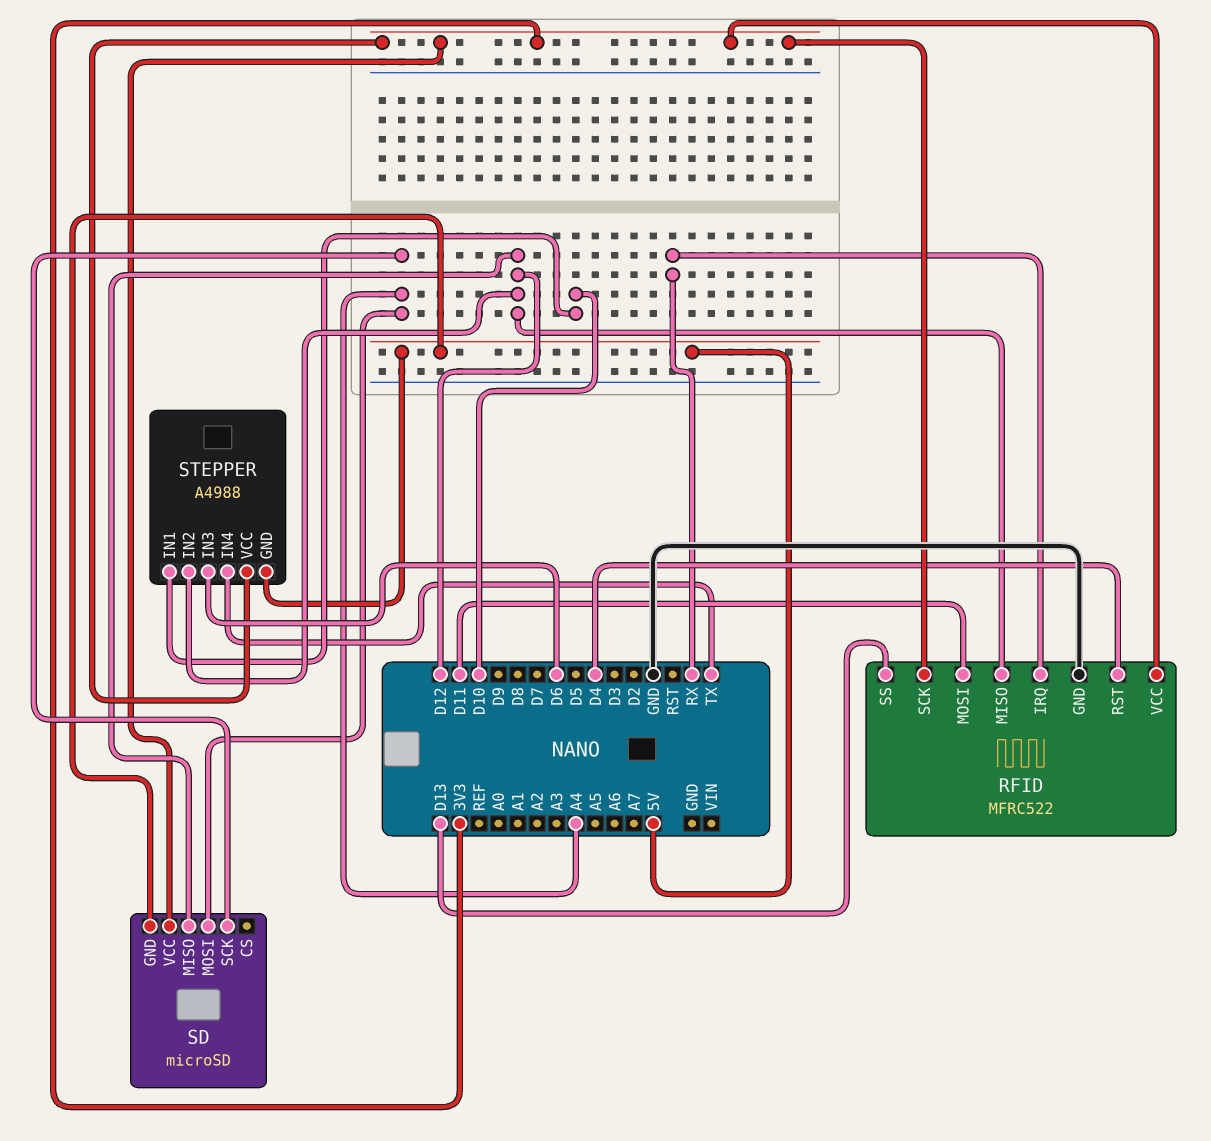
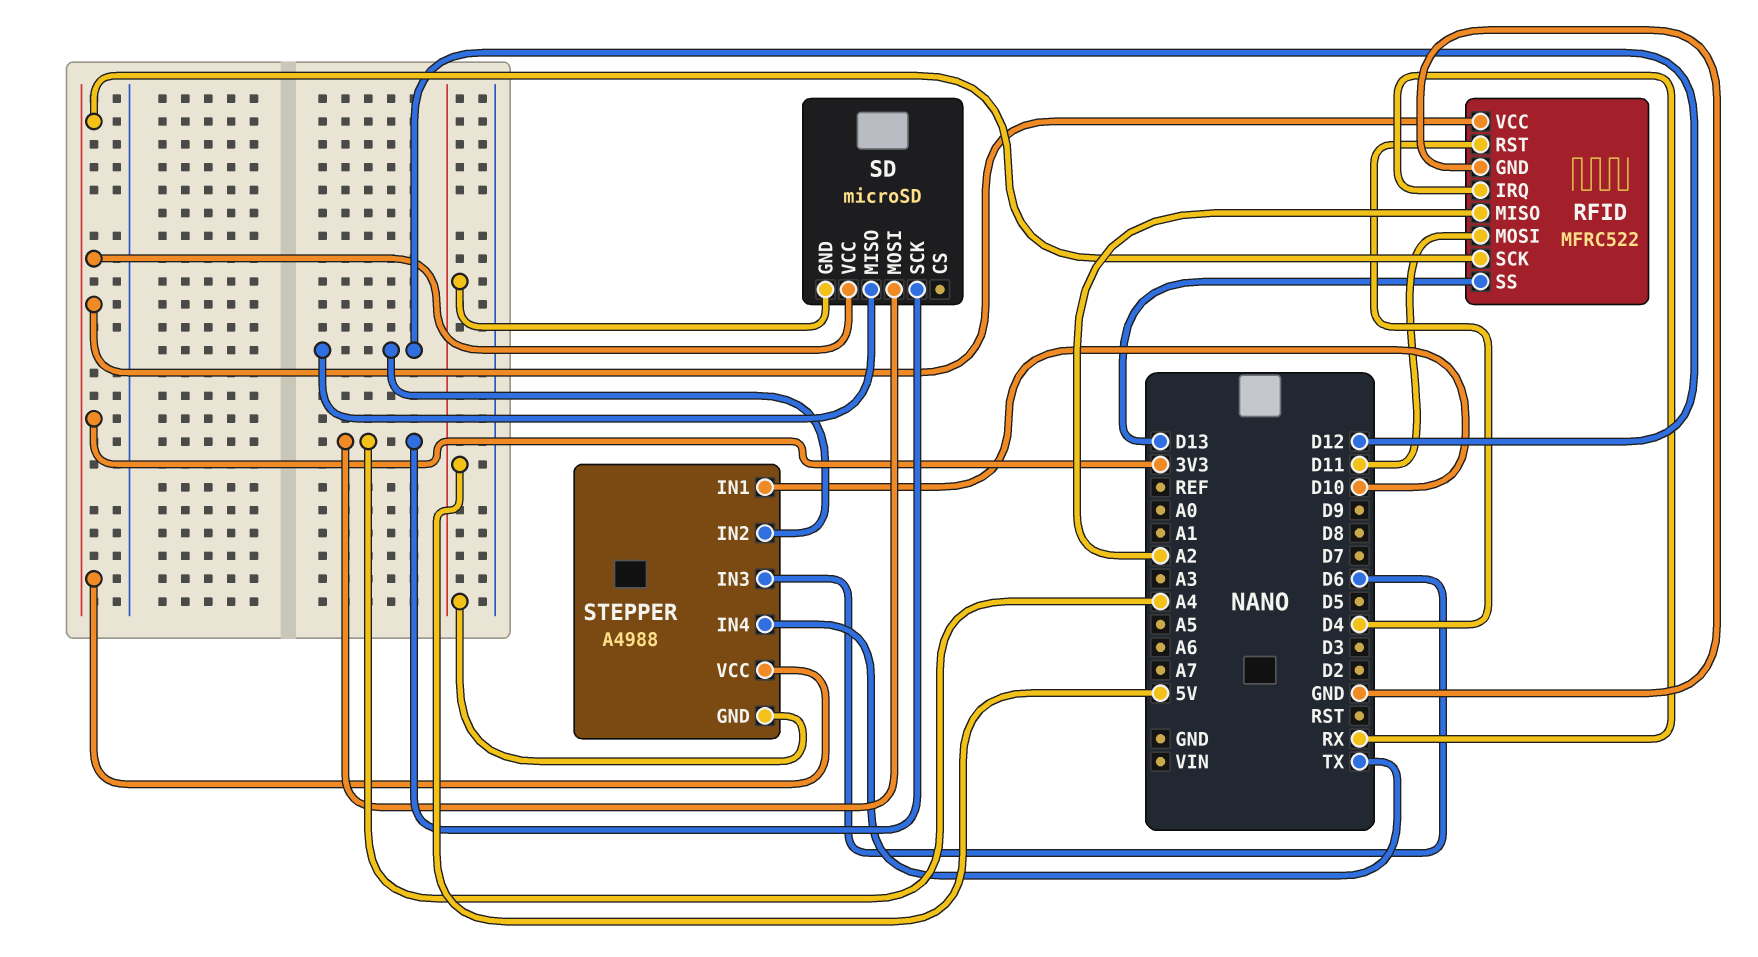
RFID pin MISO: D12 -> A2

